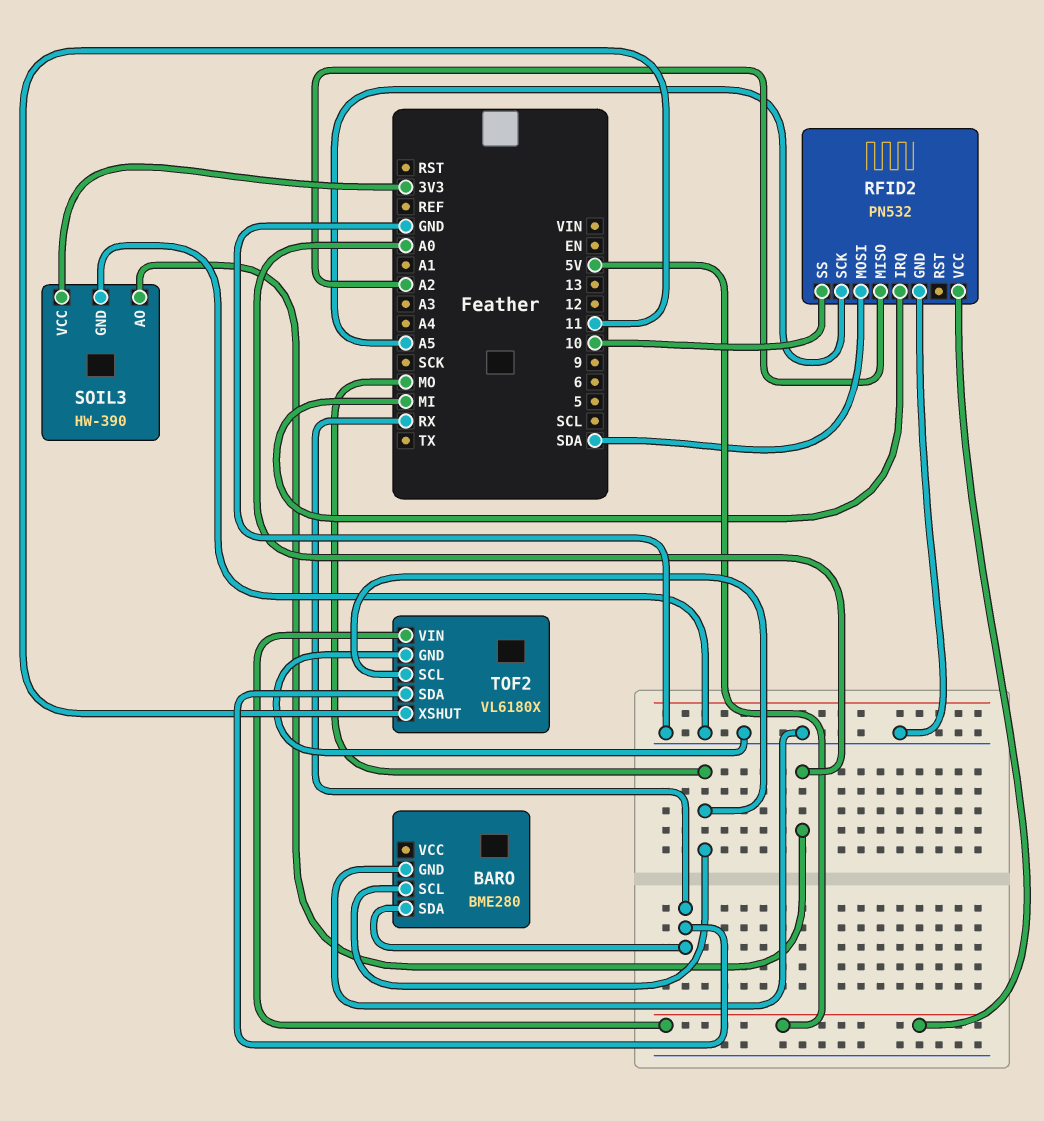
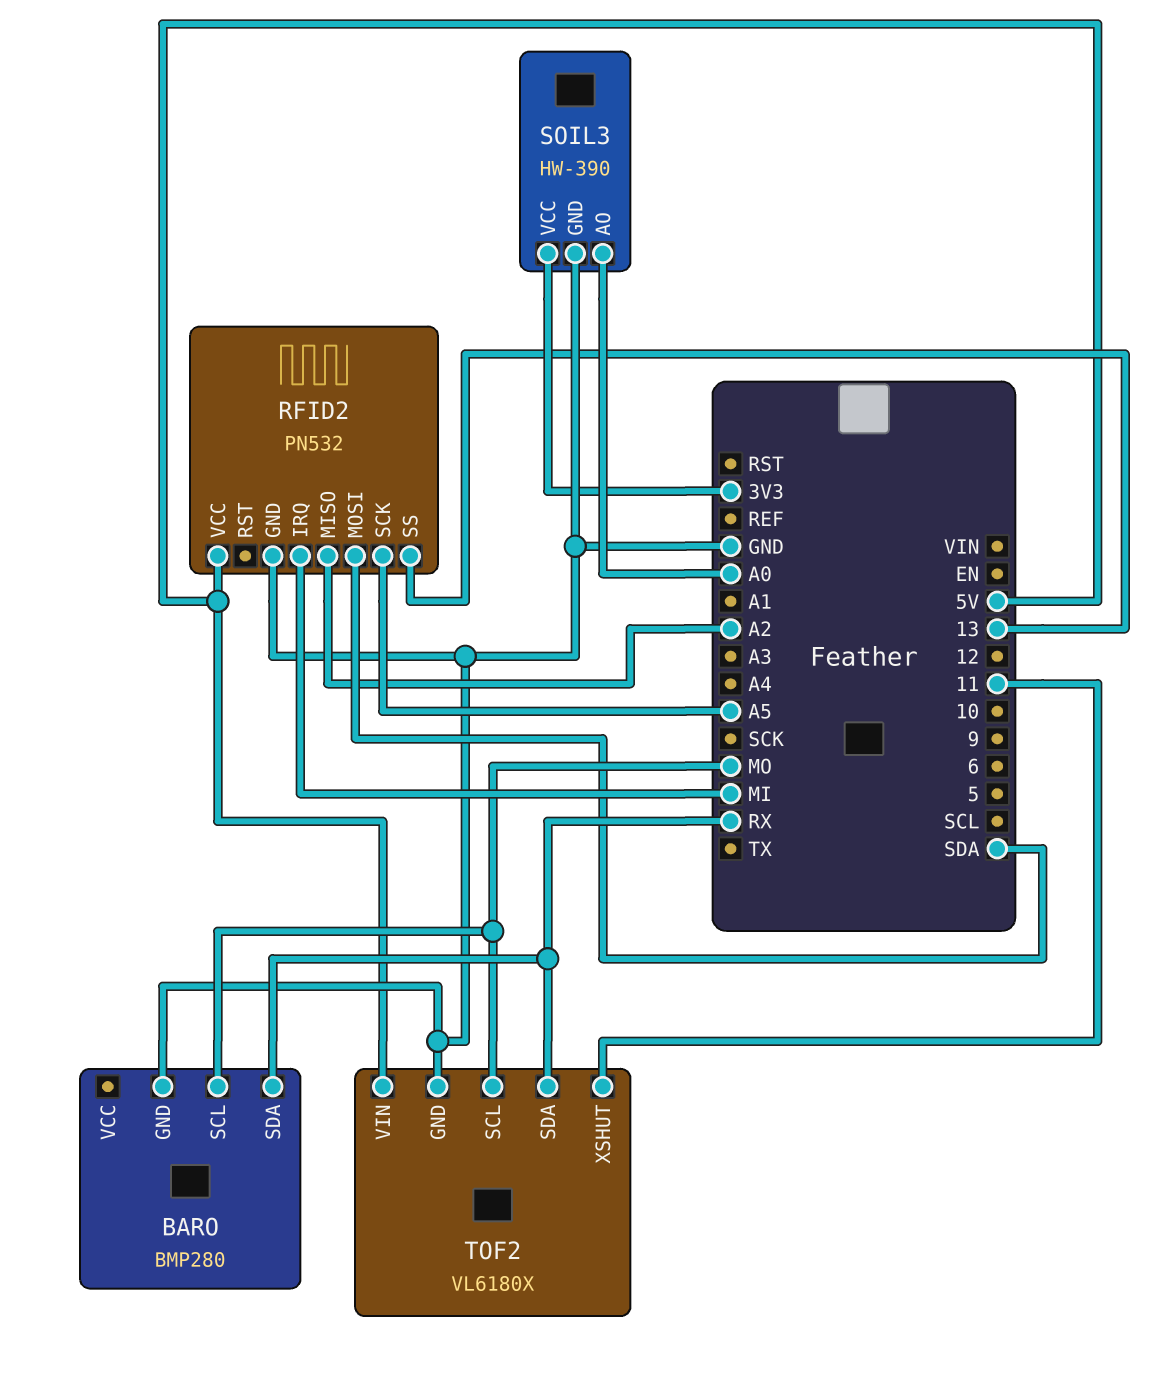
BARO: BME280 -> BMP280
RFID2 pin SS: 10 -> 13

